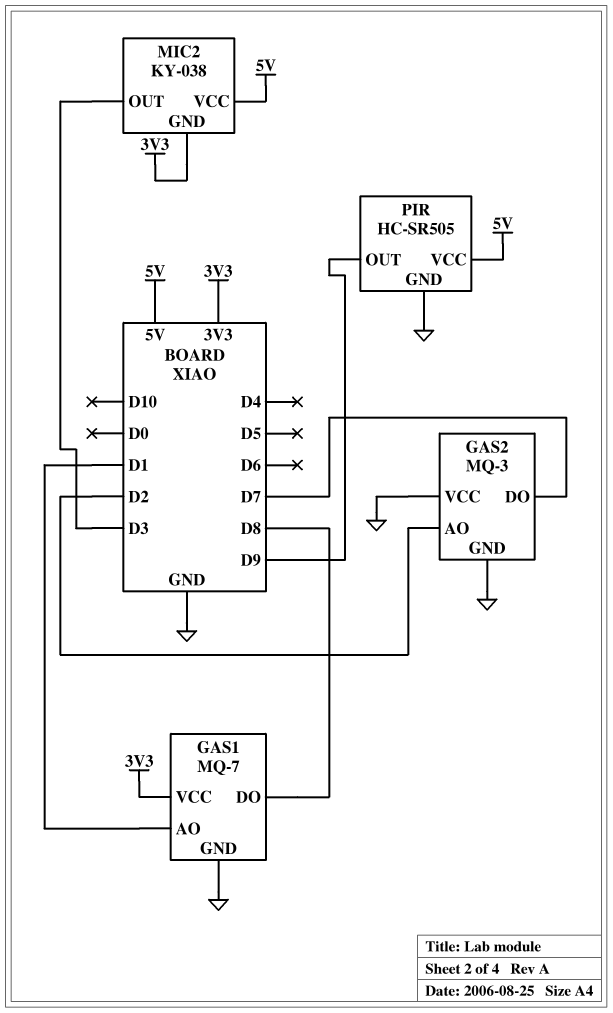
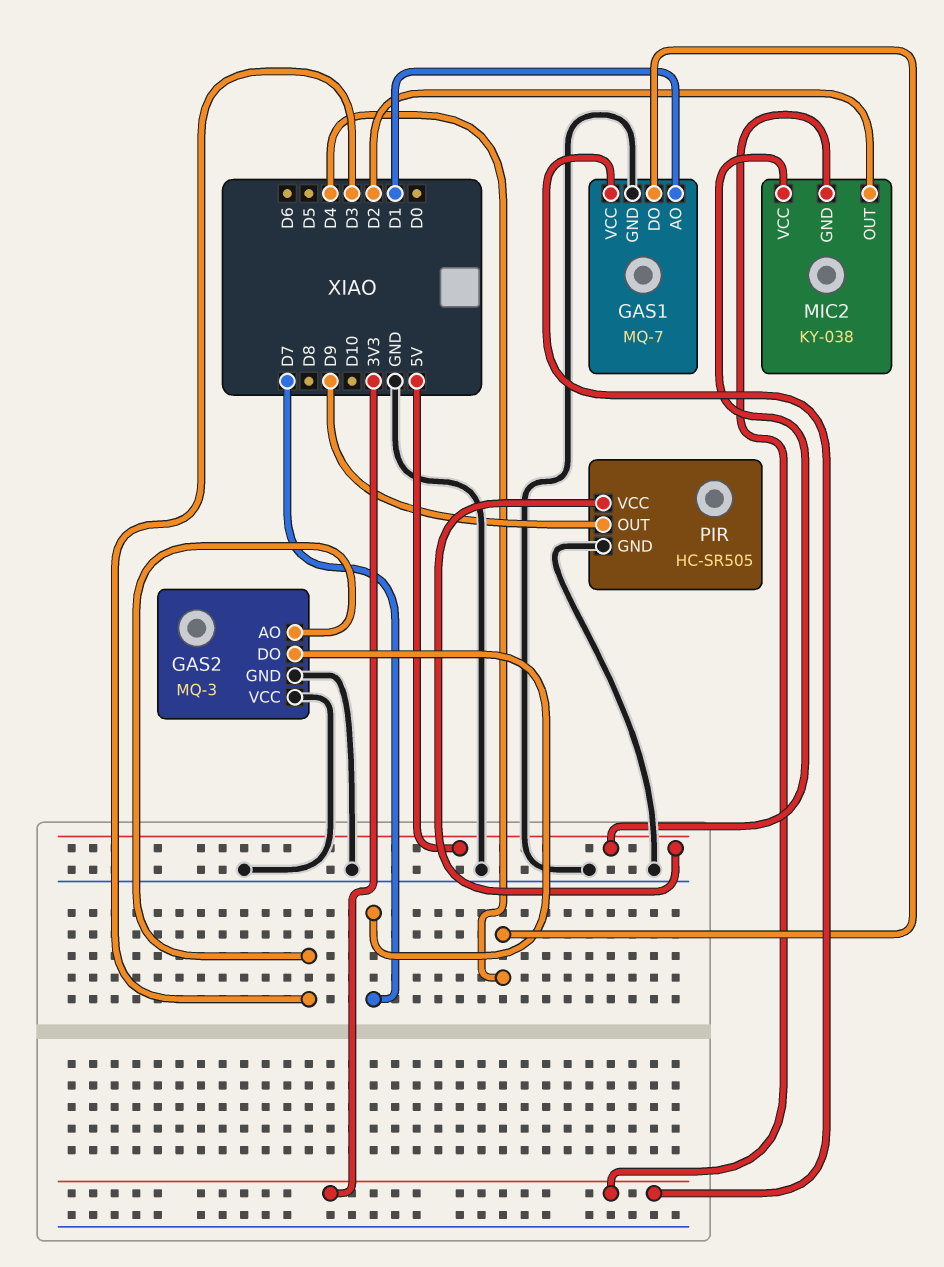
GAS1 pin DO: D8 -> D4
GAS2 pin AO: D2 -> D3
MIC2 pin OUT: D3 -> D2

